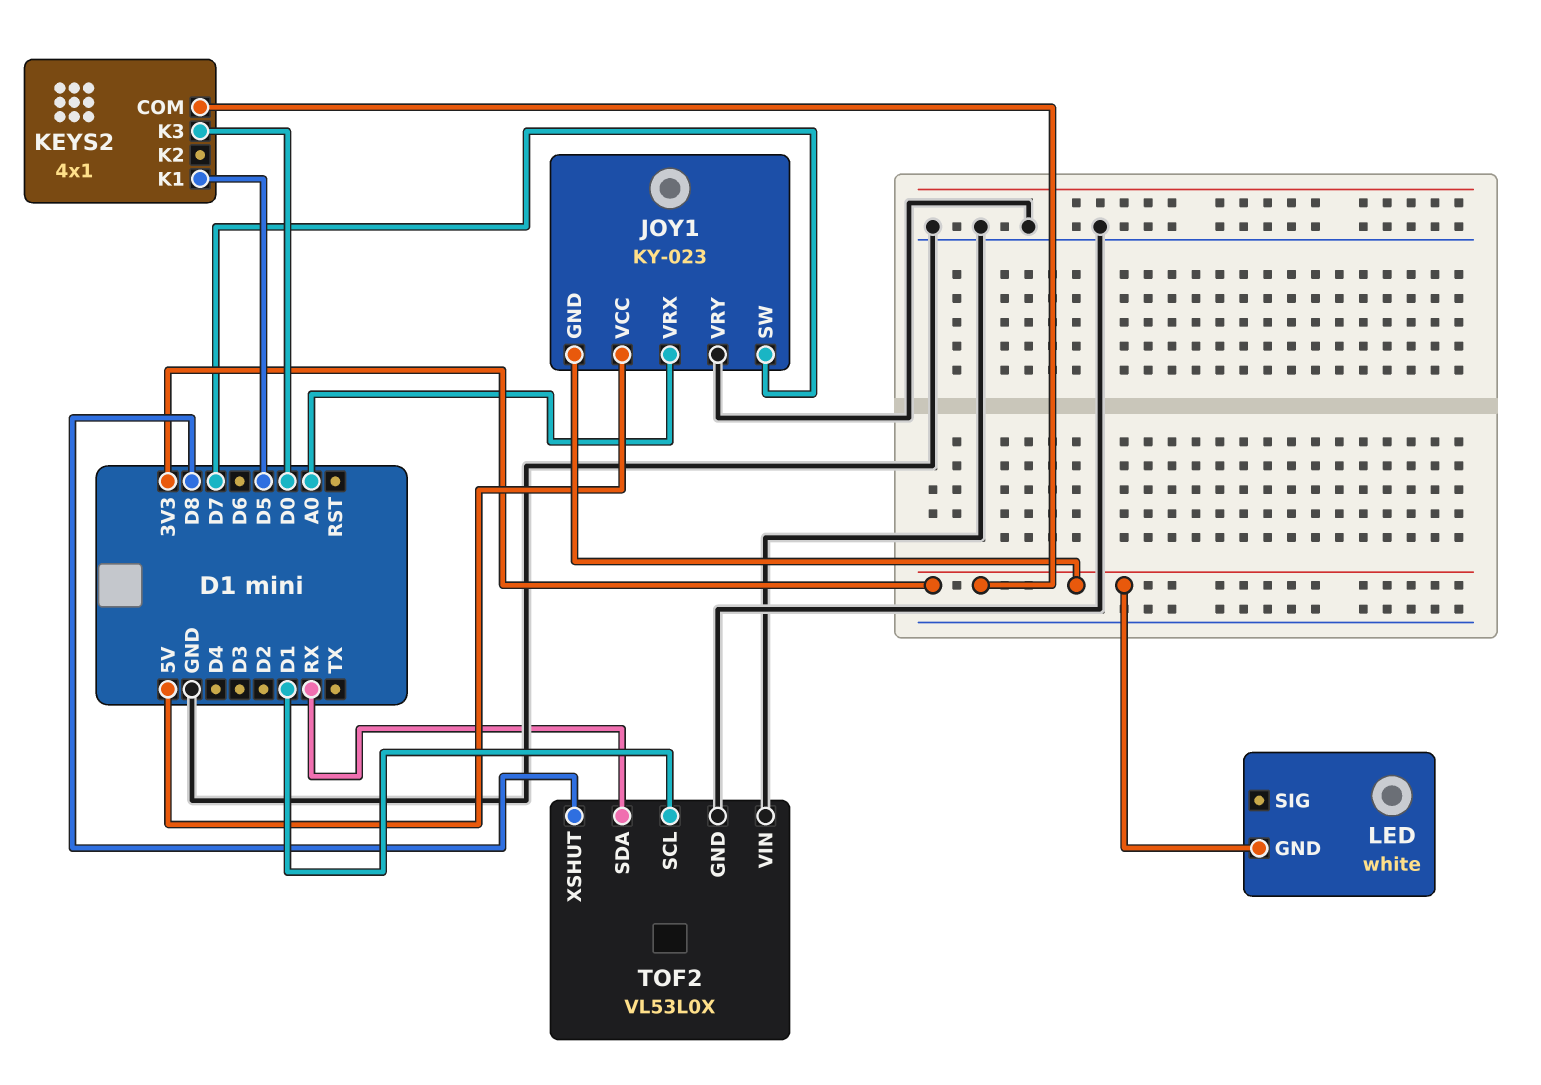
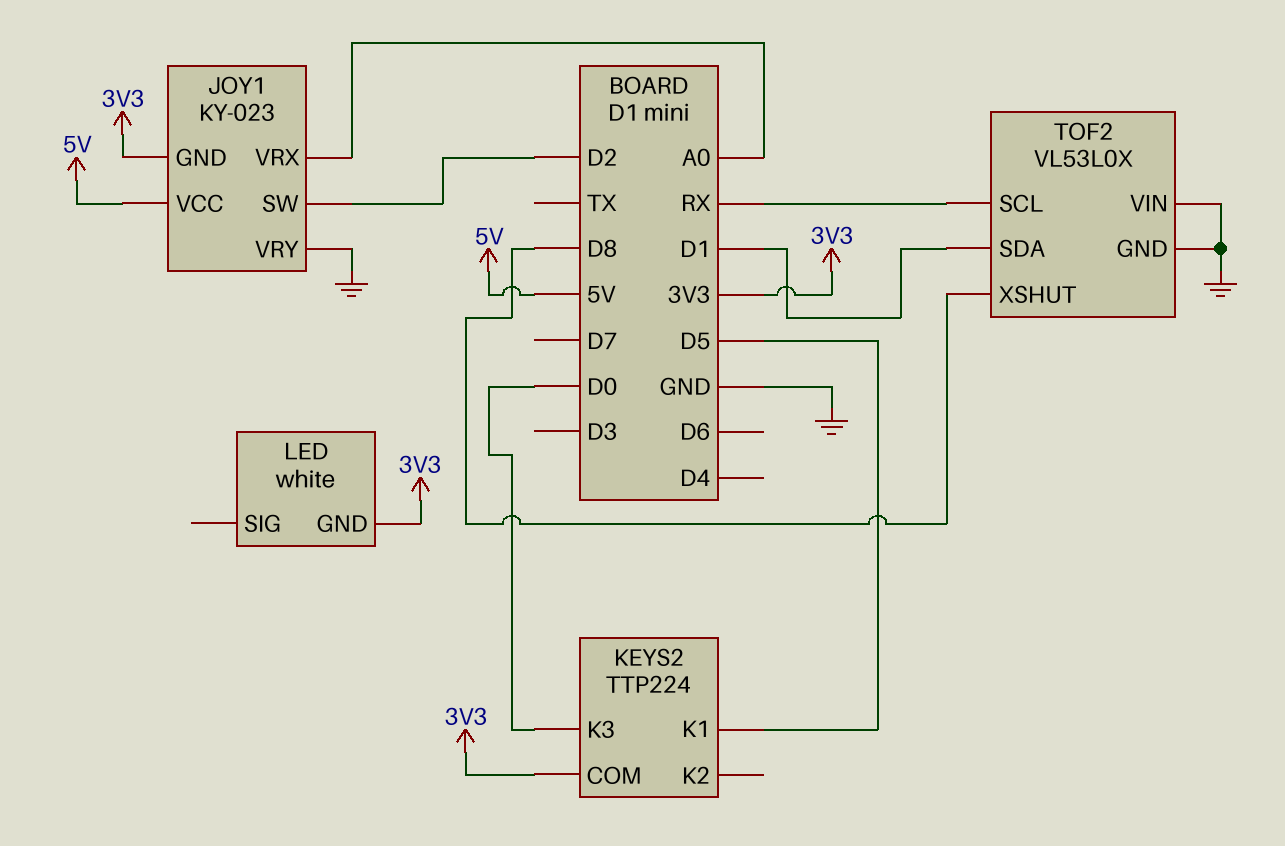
JOY1 pin SW: D7 -> D2
KEYS2: 4x1 -> TTP224
TOF2 pin SCL: D1 -> RX
TOF2 pin SDA: RX -> D1

